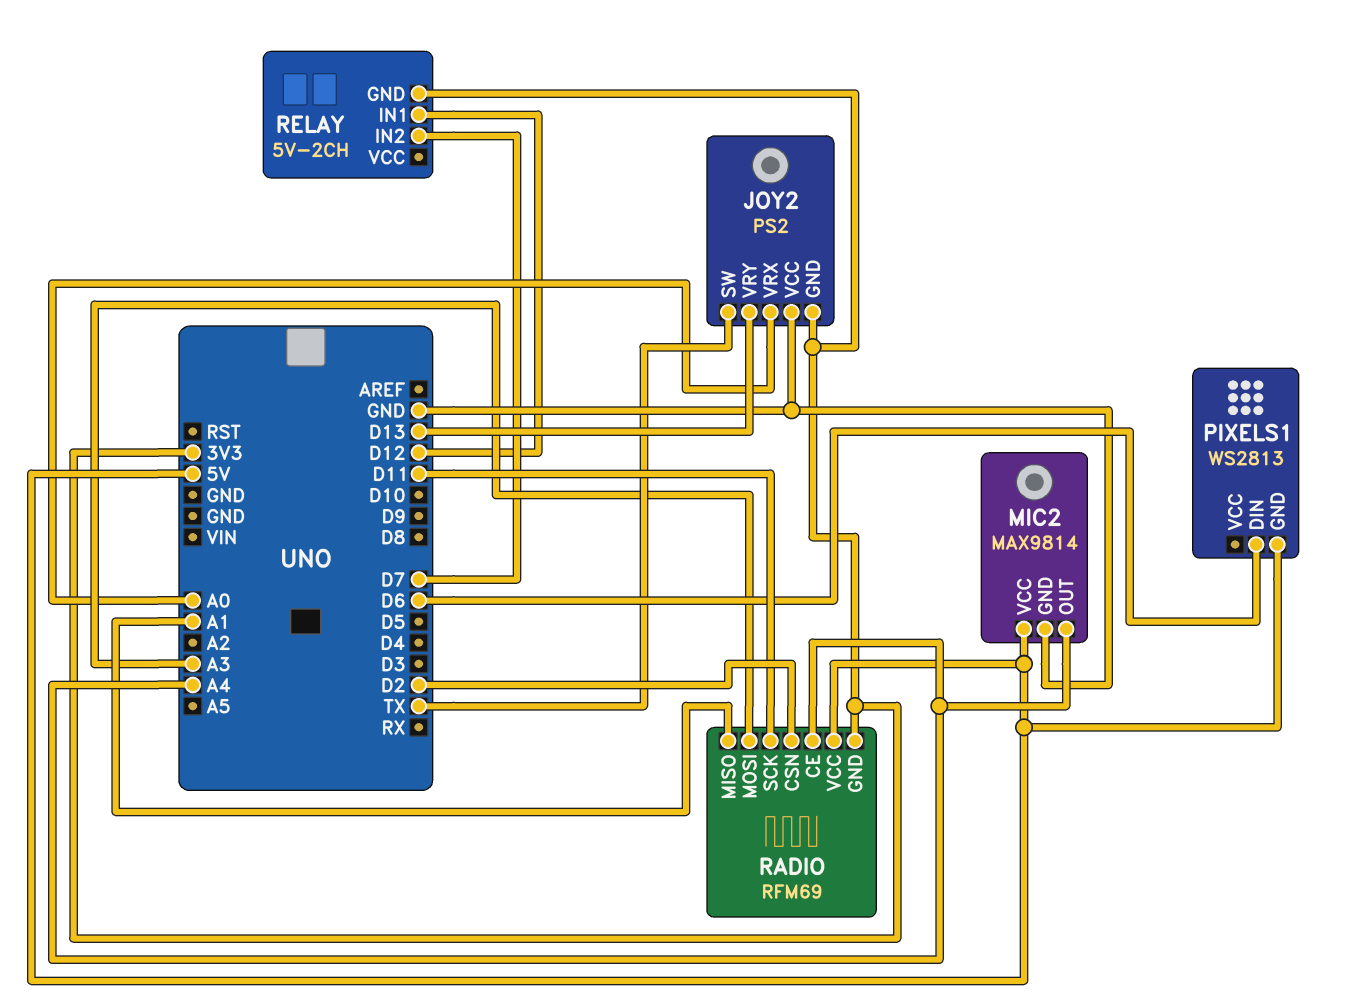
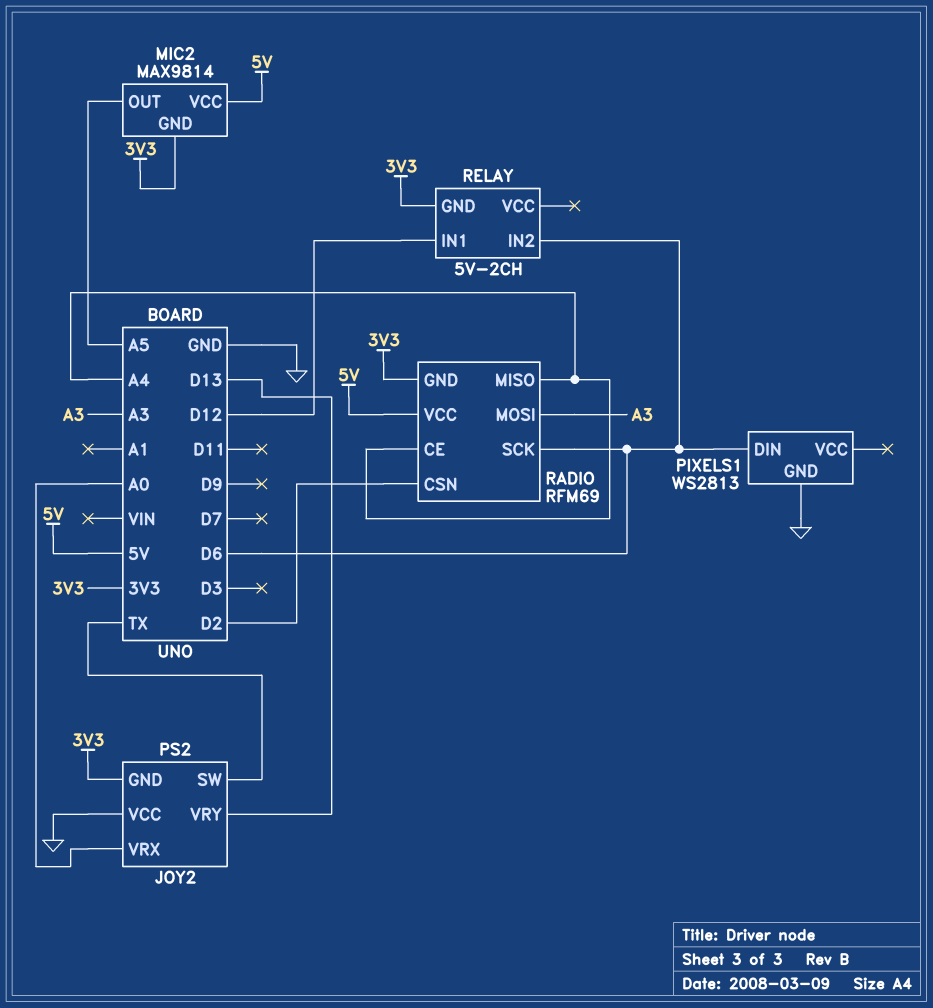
MIC2 pin GND: GND -> 3V3
MIC2 pin OUT: A4 -> A5
PIXELS1 pin GND: 5V -> GND
RADIO pin MISO: A1 -> A4
RADIO pin SCK: D11 -> D6
RELAY pin IN2: D7 -> D6

